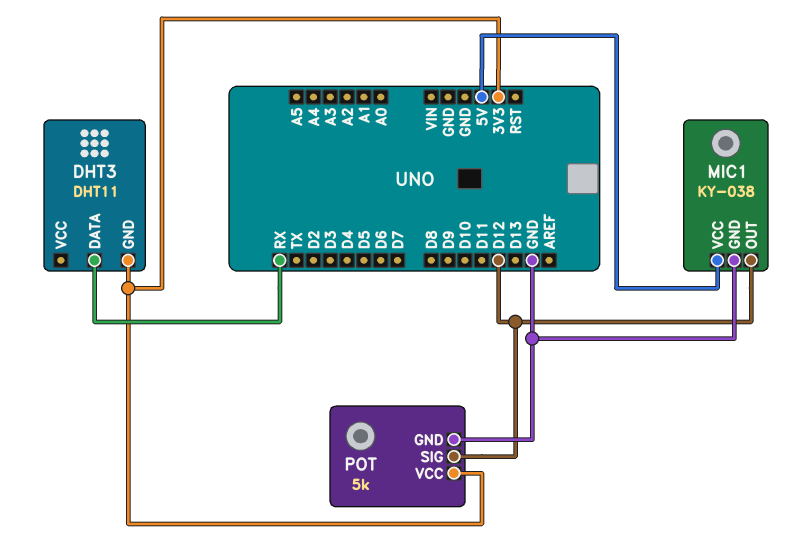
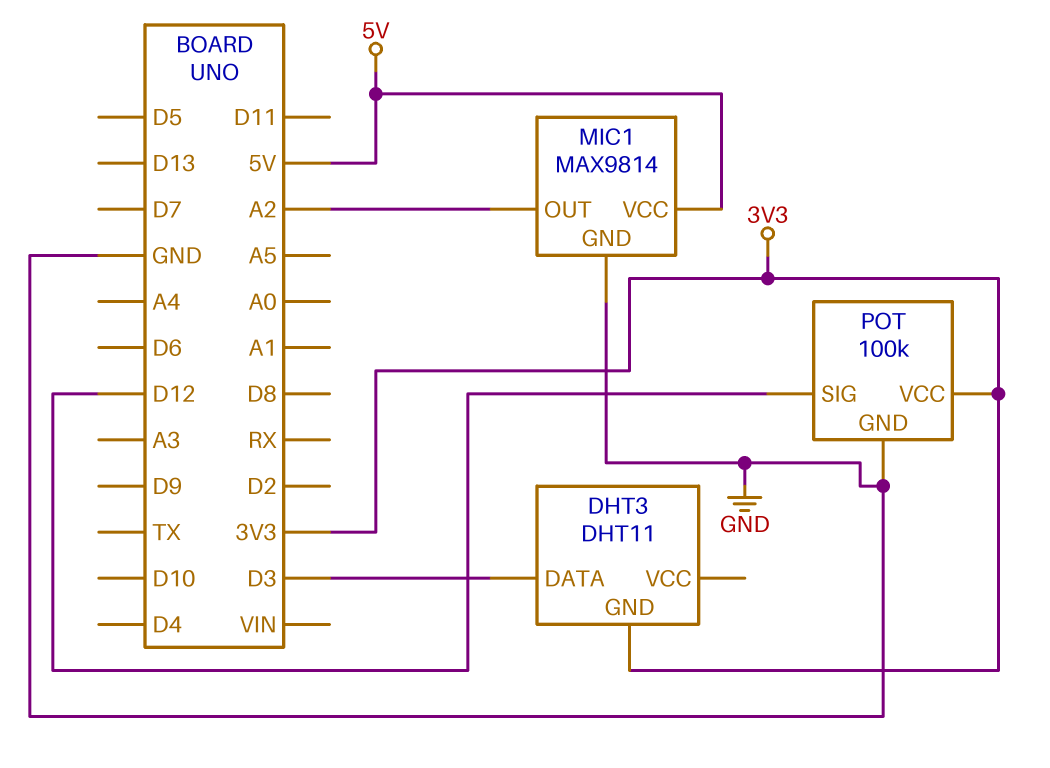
DHT3 pin DATA: RX -> D3
MIC1: KY-038 -> MAX9814
MIC1 pin OUT: D12 -> A2
POT: 5k -> 100k

